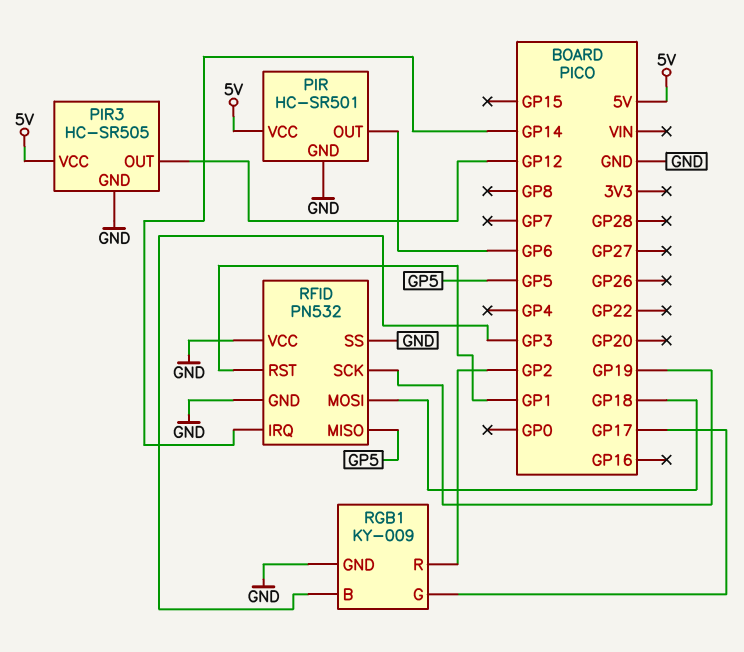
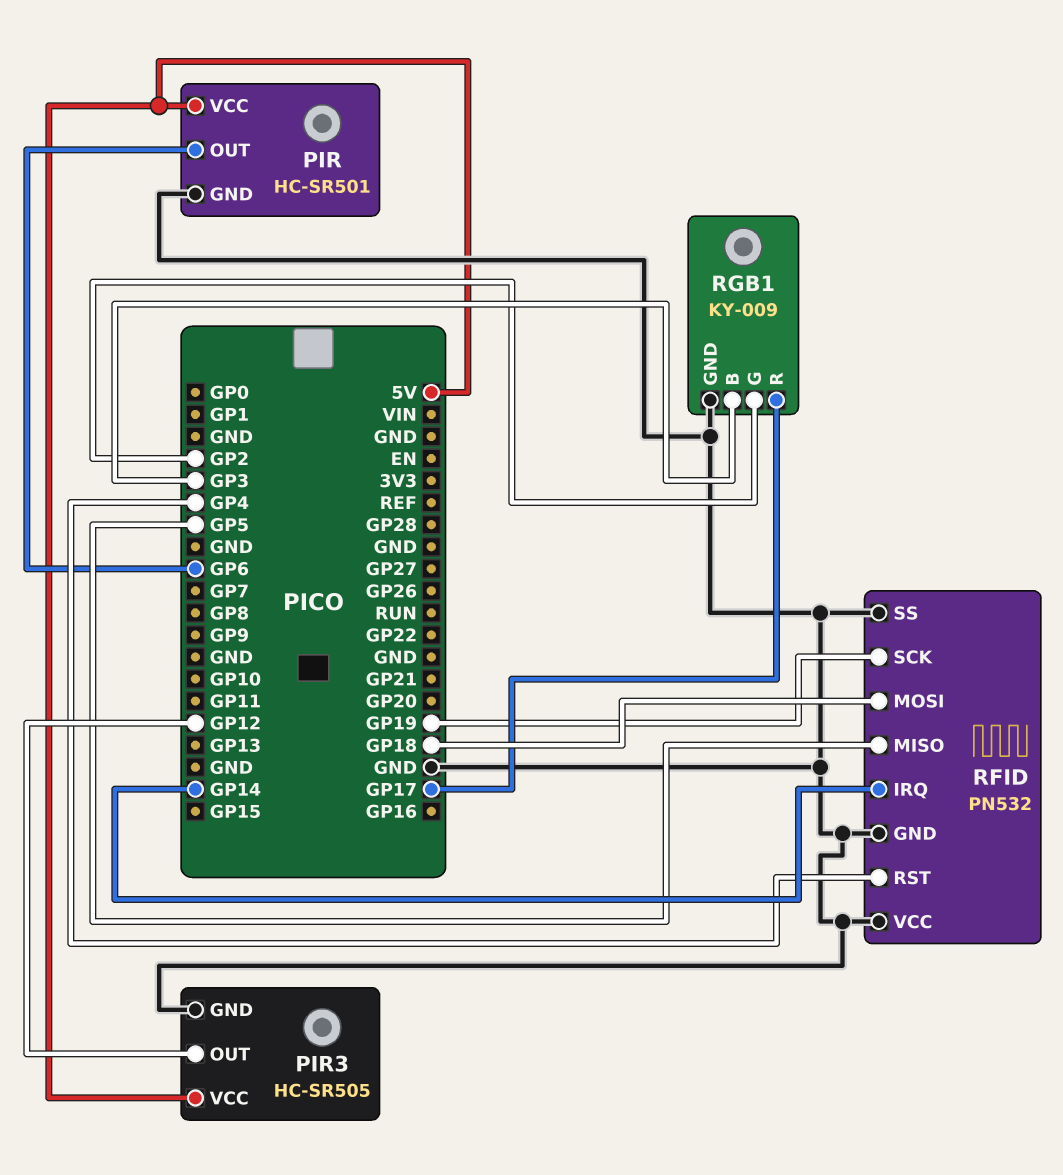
RFID pin RST: GP1 -> GP4
RGB1 pin G: GP17 -> GP2
RGB1 pin R: GP2 -> GP17

